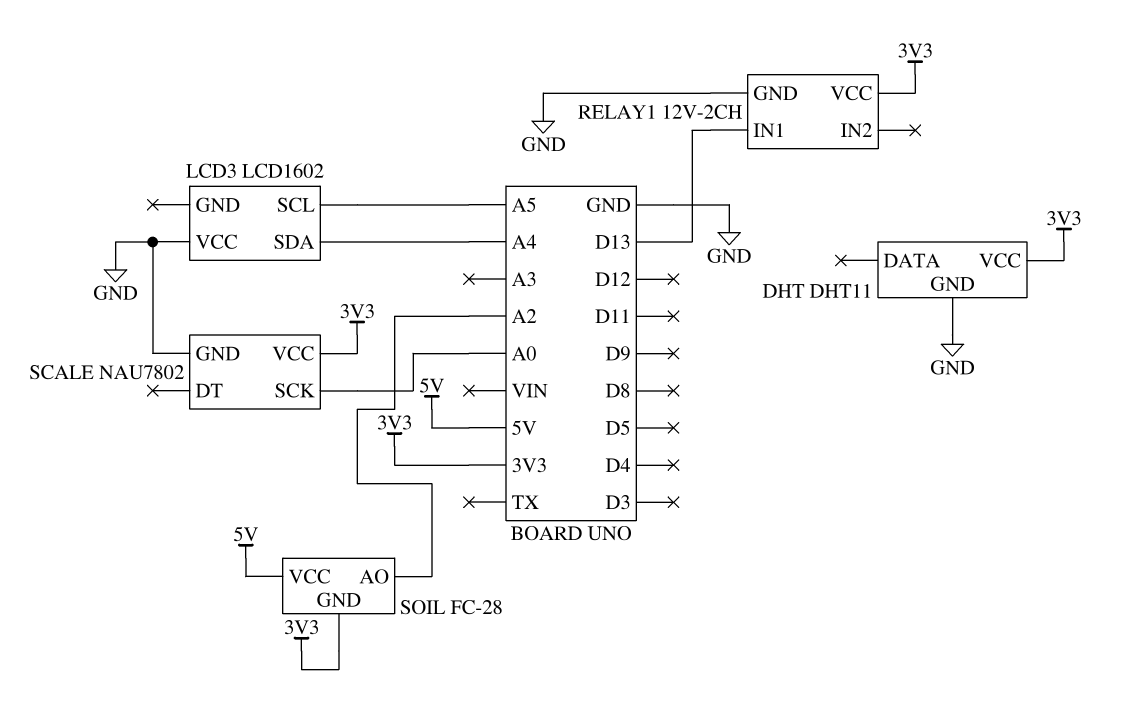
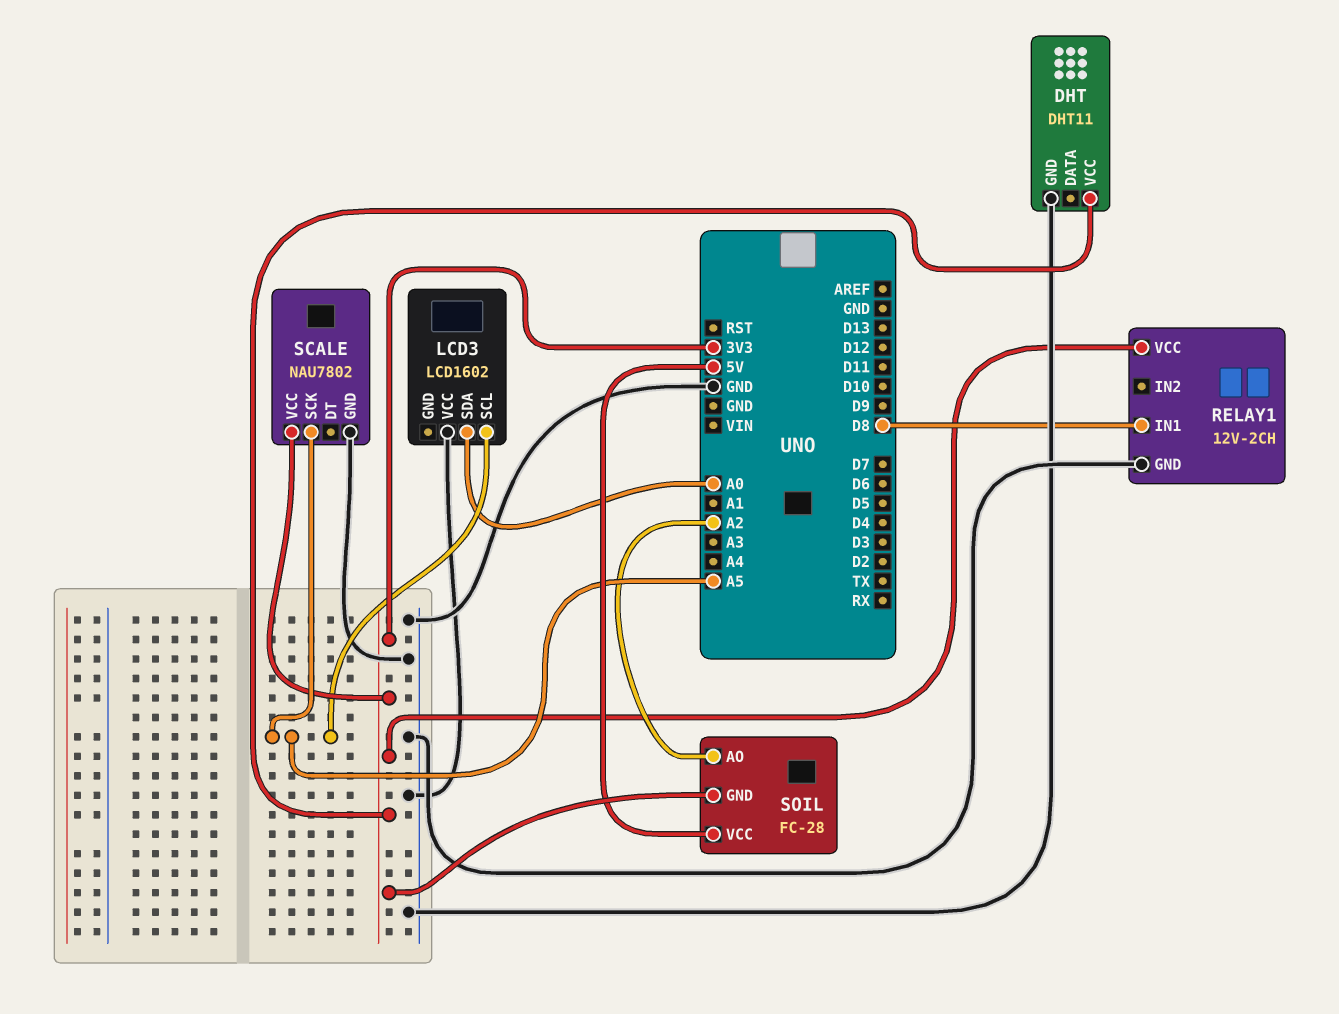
LCD3 pin SDA: A4 -> A0
RELAY1 pin IN1: D13 -> D8
SCALE pin SCK: A0 -> A5

